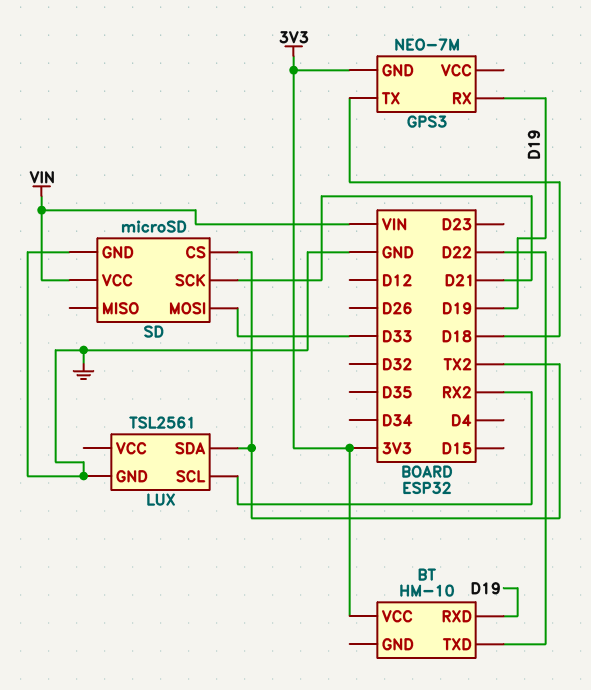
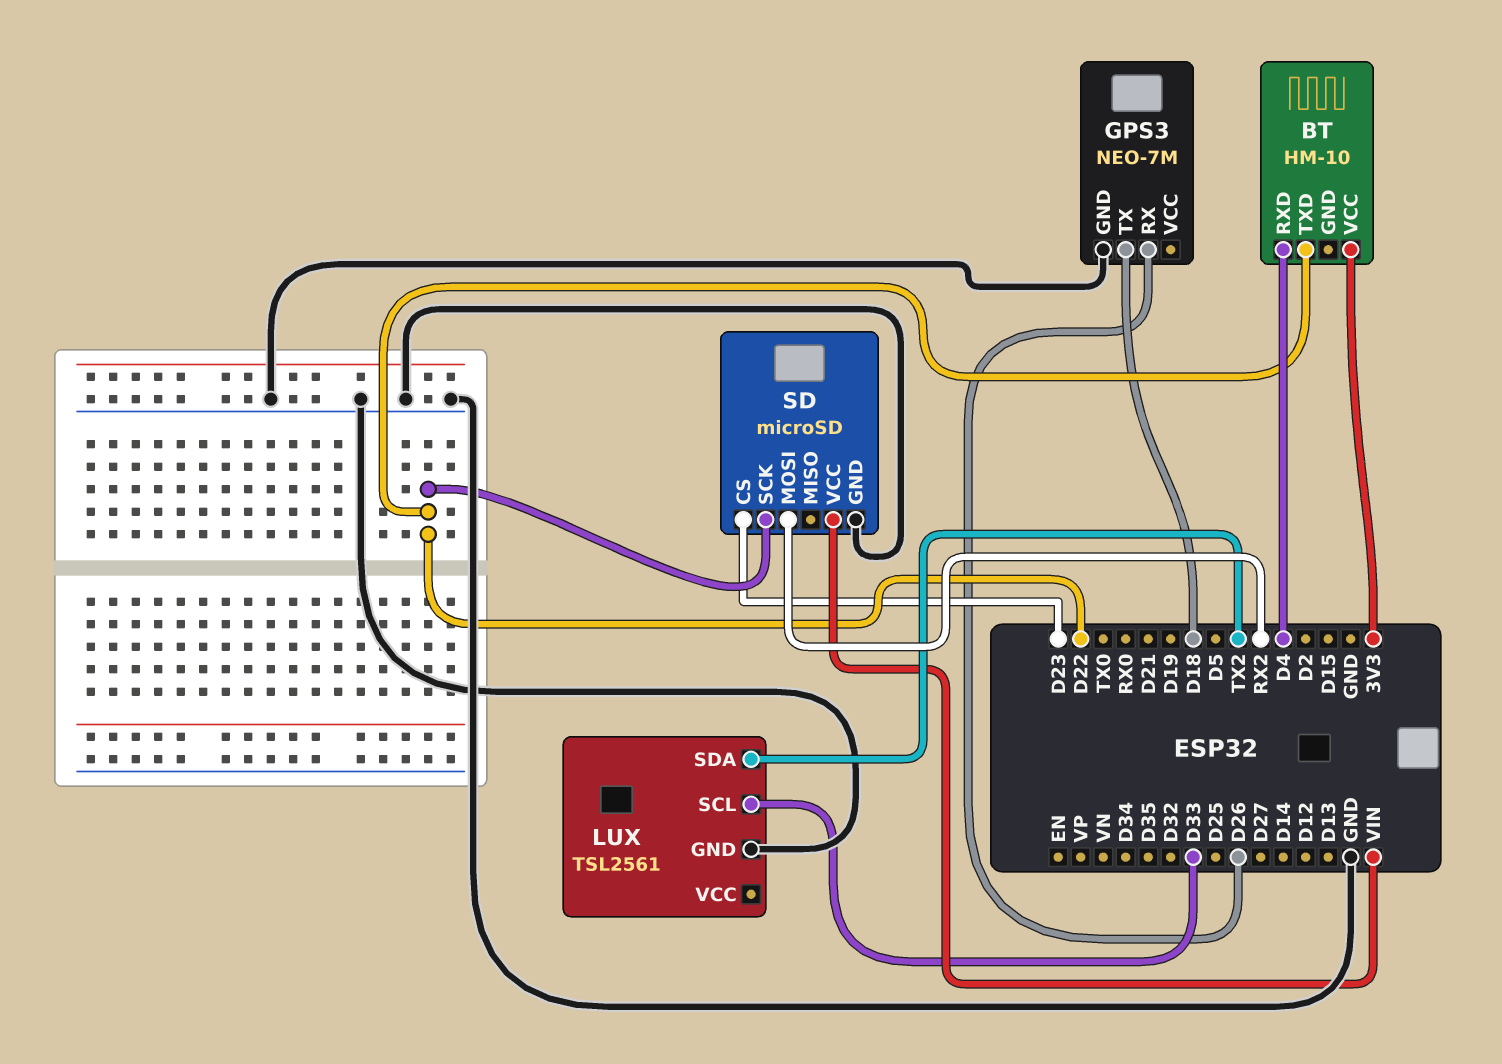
BT pin RXD: D19 -> D4
GPS3 pin GND: 3V3 -> GND
GPS3 pin RX: D19 -> D26
LUX pin SCL: RX2 -> D33
SD pin CS: TX2 -> D23
SD pin MOSI: D33 -> RX2
SD pin SCK: D21 -> D22

